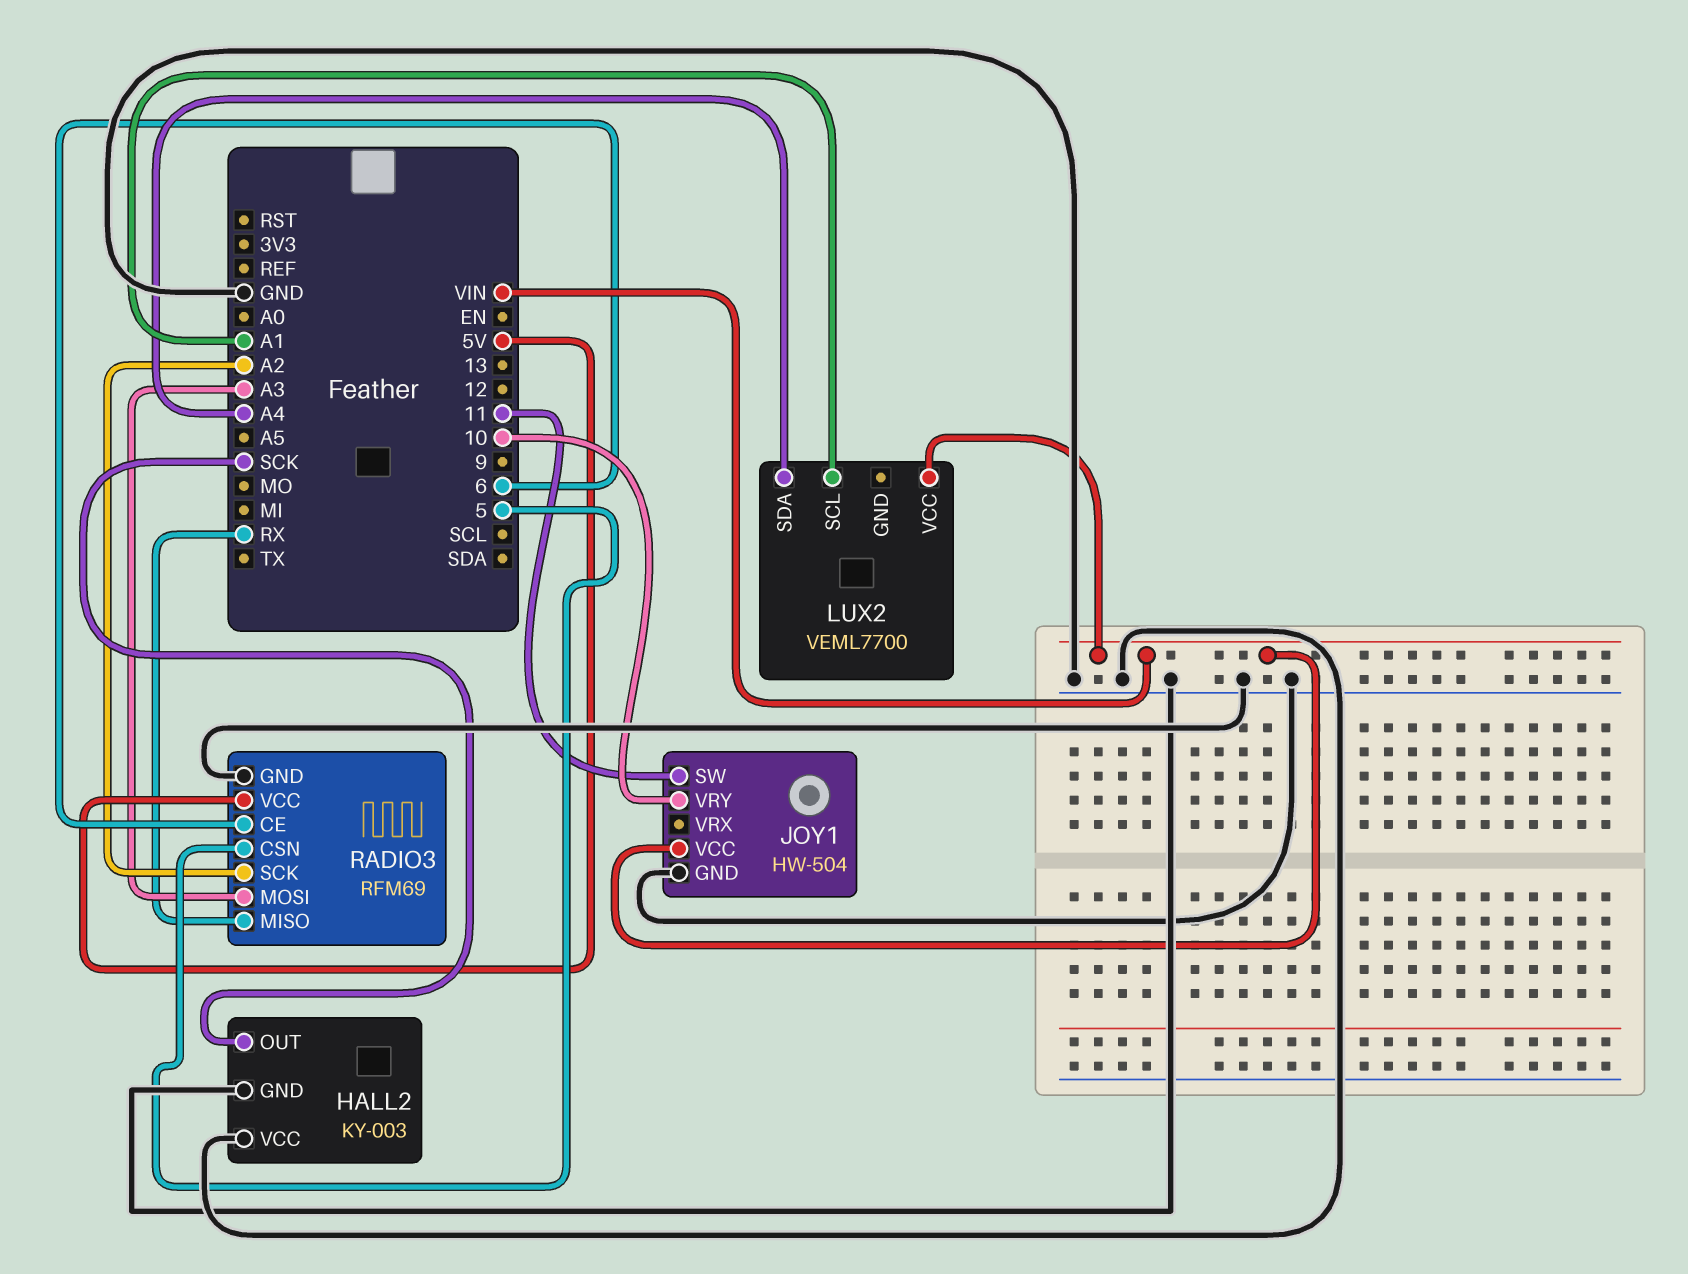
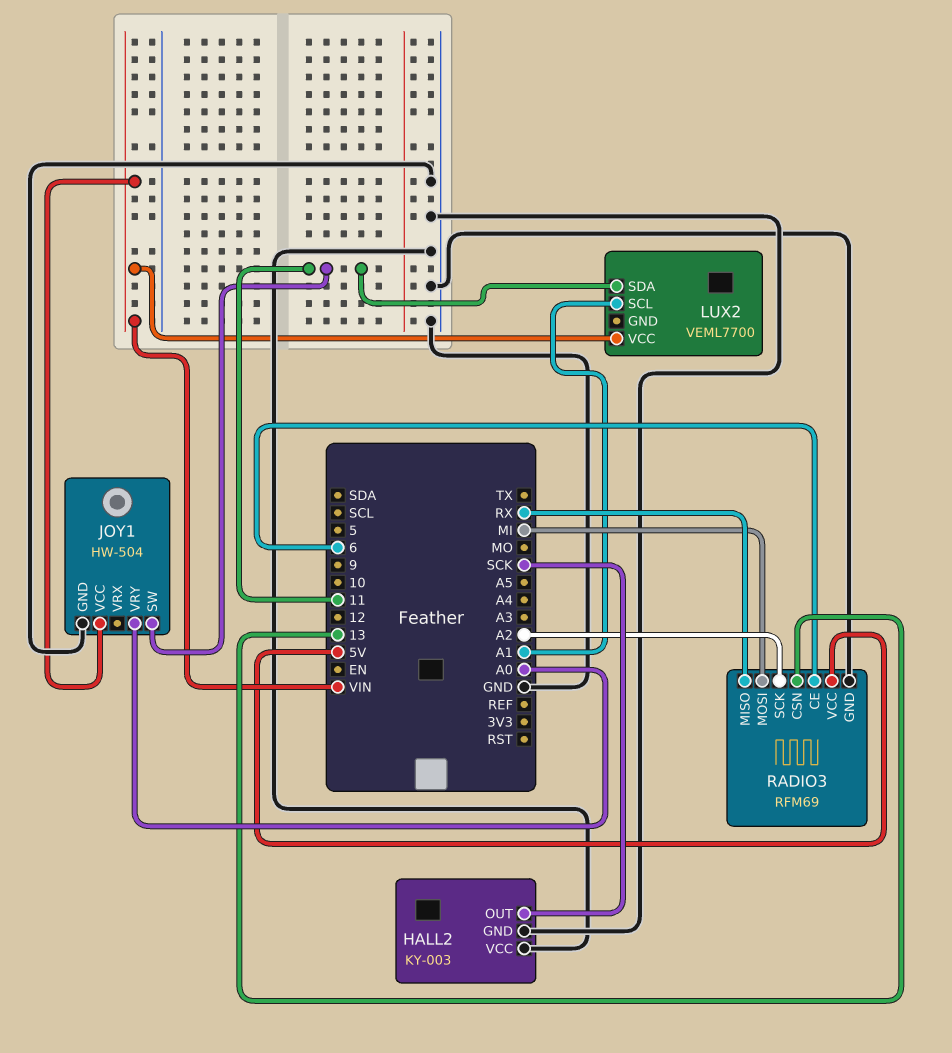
JOY1 pin VRY: 10 -> A0
LUX2 pin SDA: A4 -> 11
RADIO3 pin CSN: 5 -> 13
RADIO3 pin MOSI: A3 -> MI

